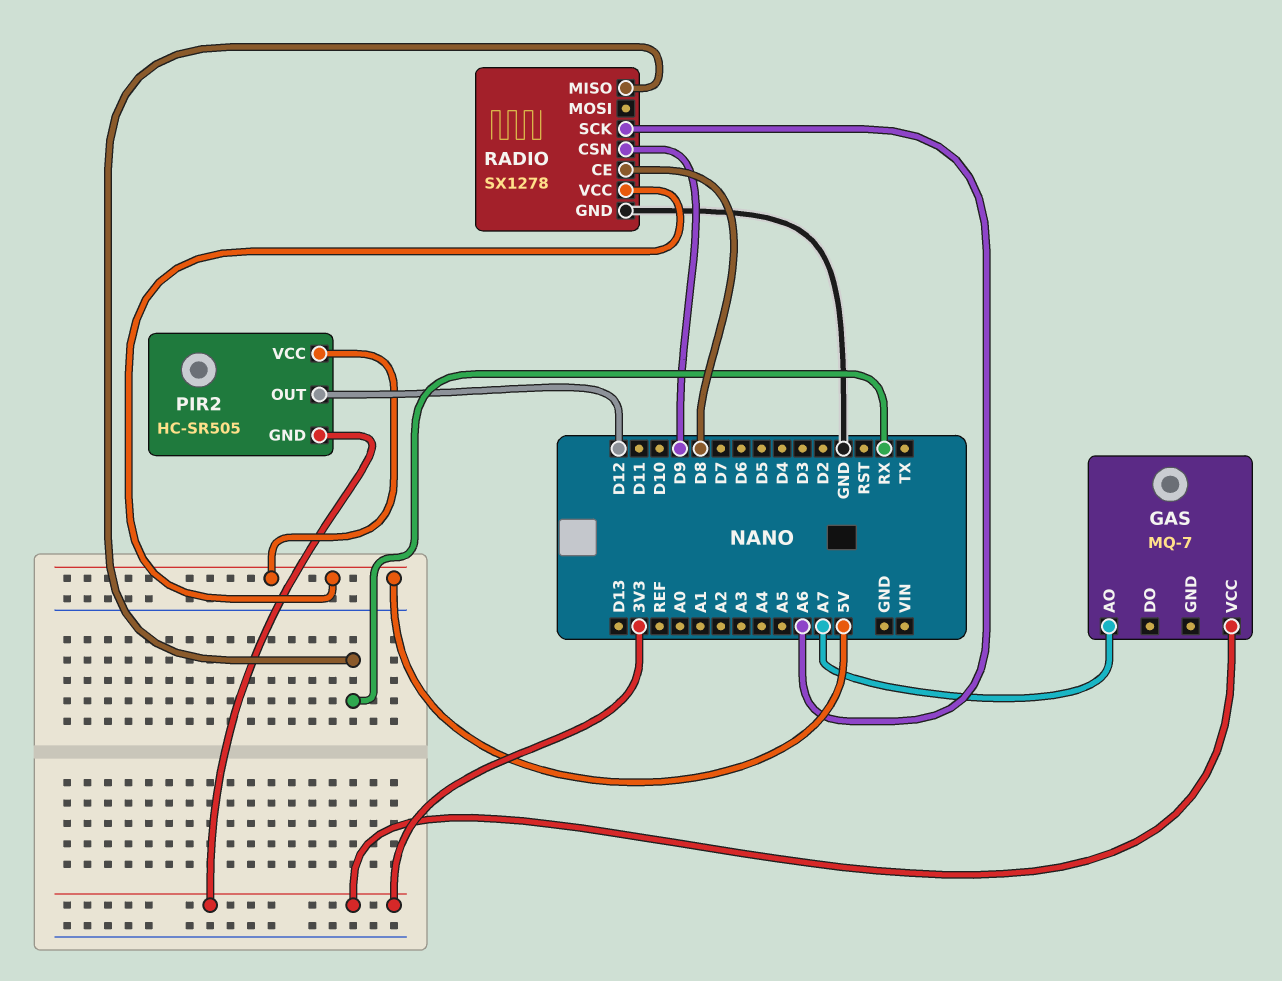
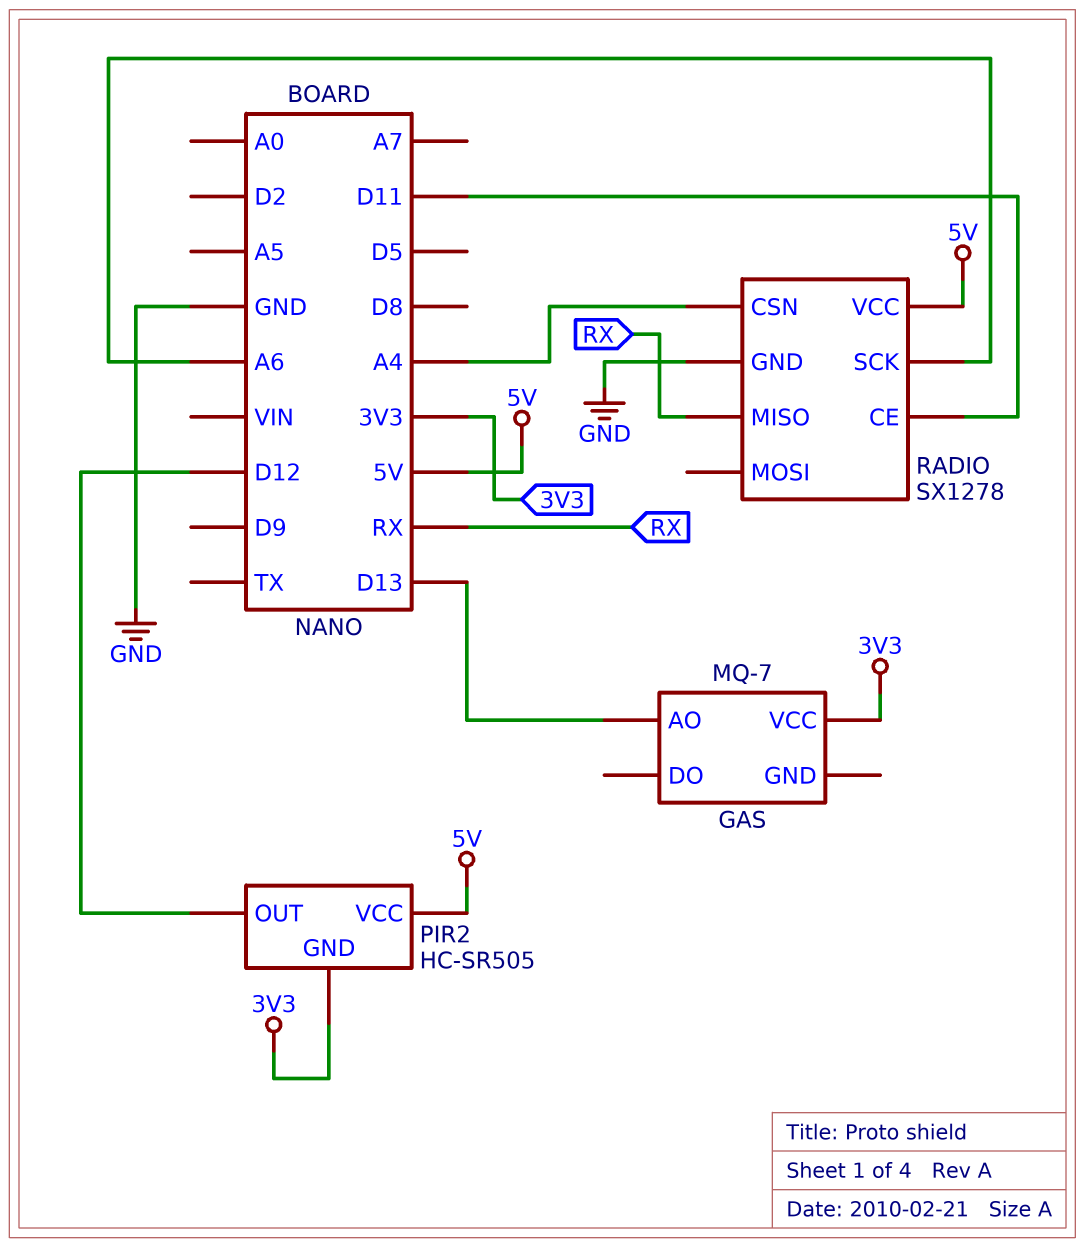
GAS pin AO: A7 -> D13
RADIO pin CE: D8 -> D11
RADIO pin CSN: D9 -> A4

